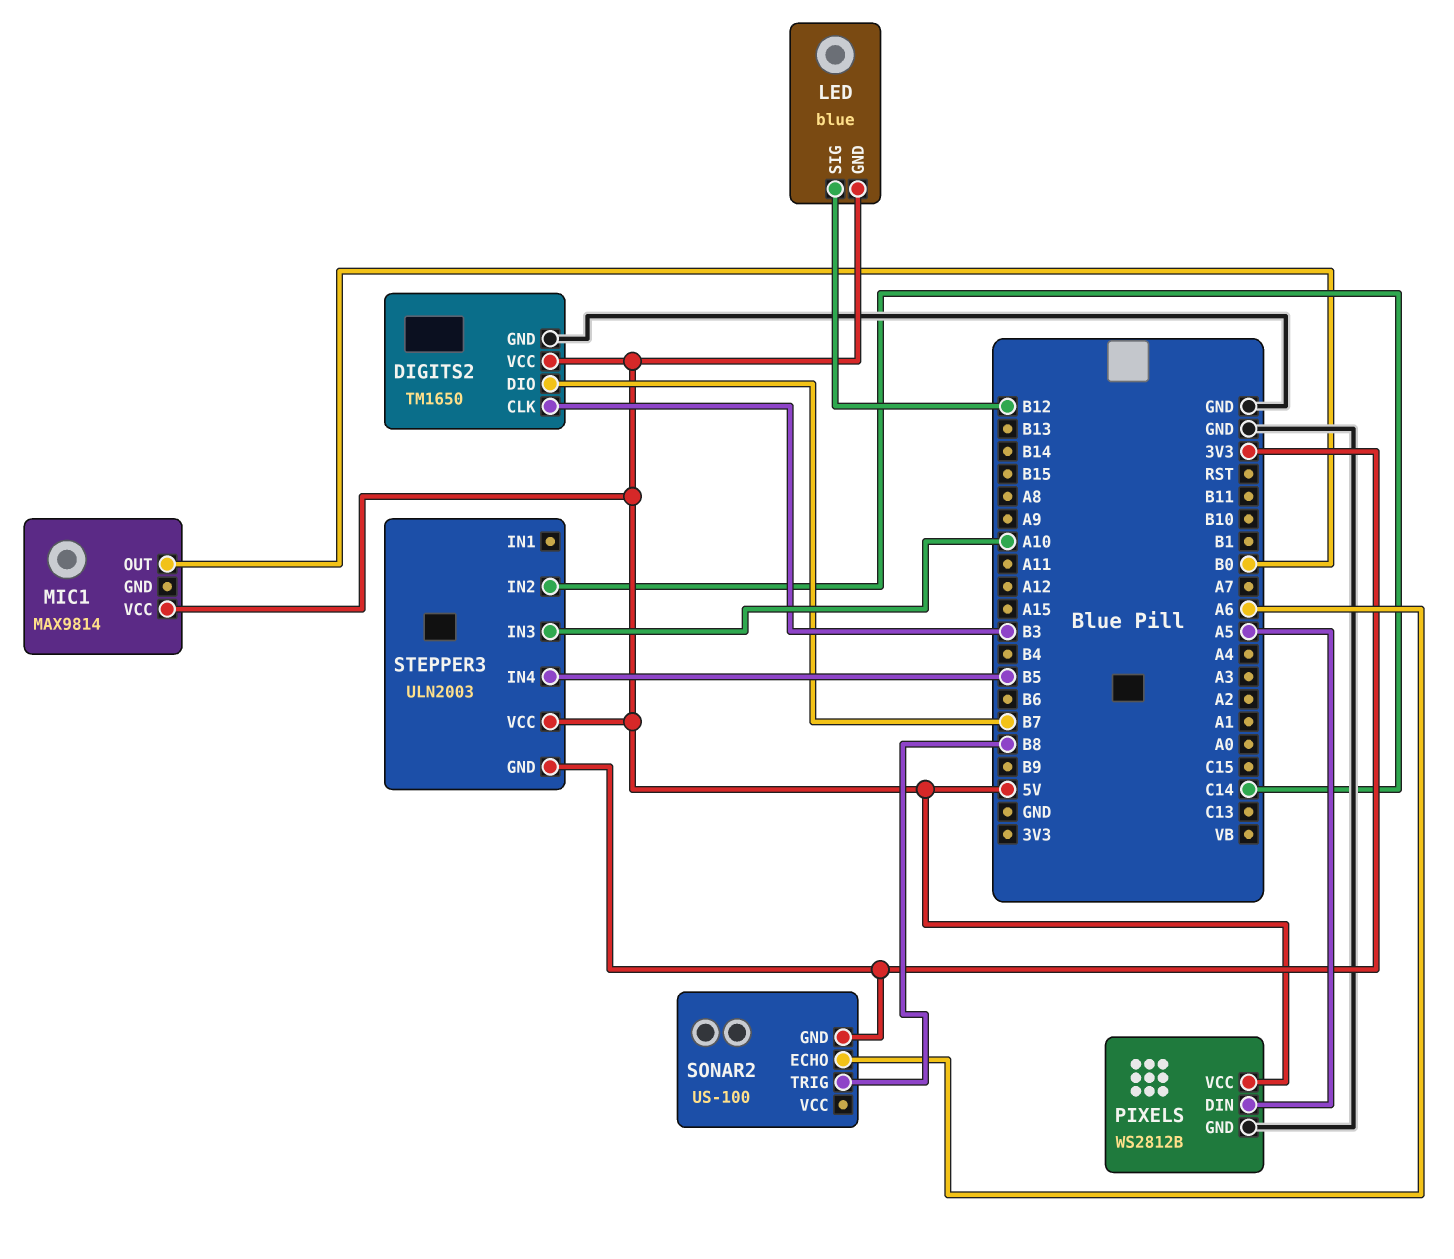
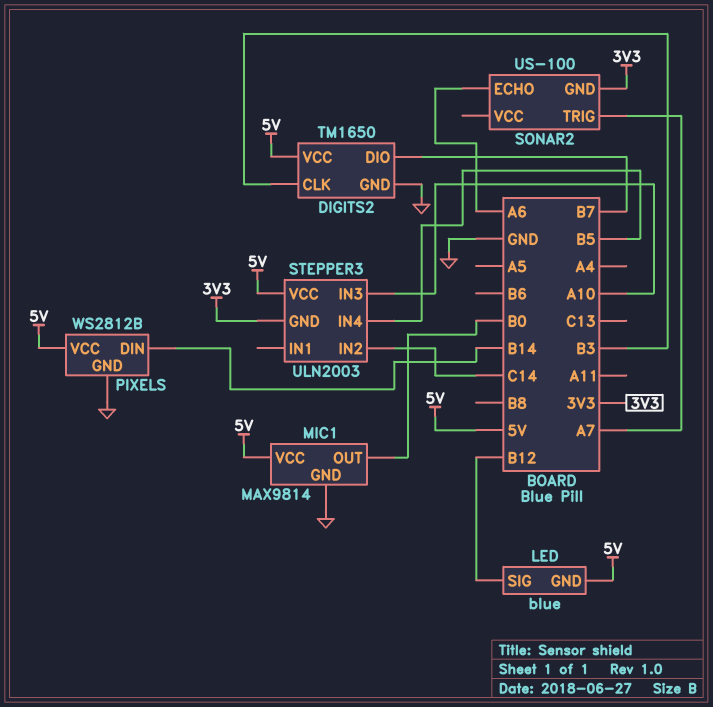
MIC1 pin GND: none -> GND
PIXELS pin DIN: A5 -> B14
SONAR2 pin TRIG: B8 -> A7

